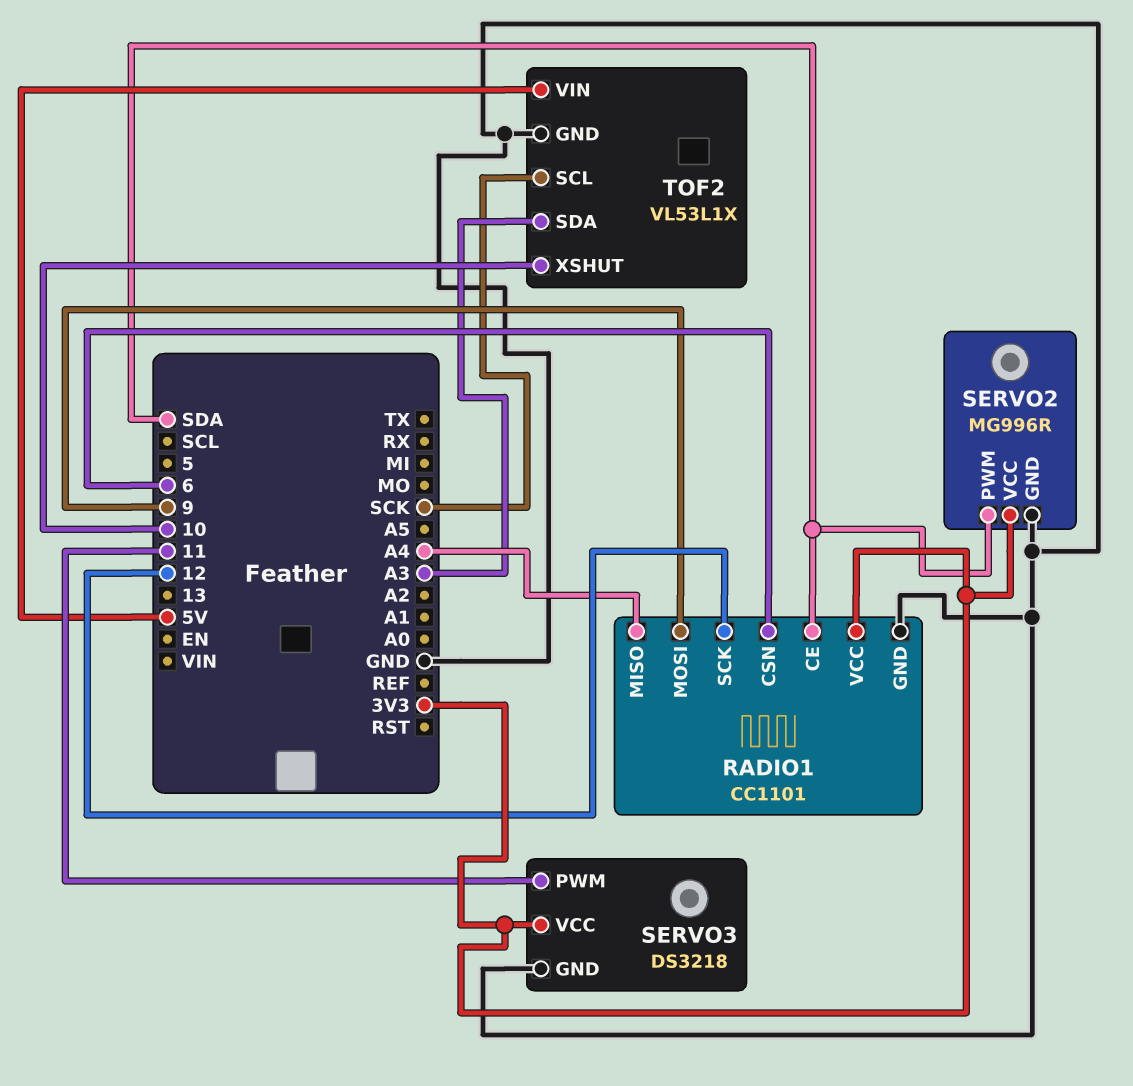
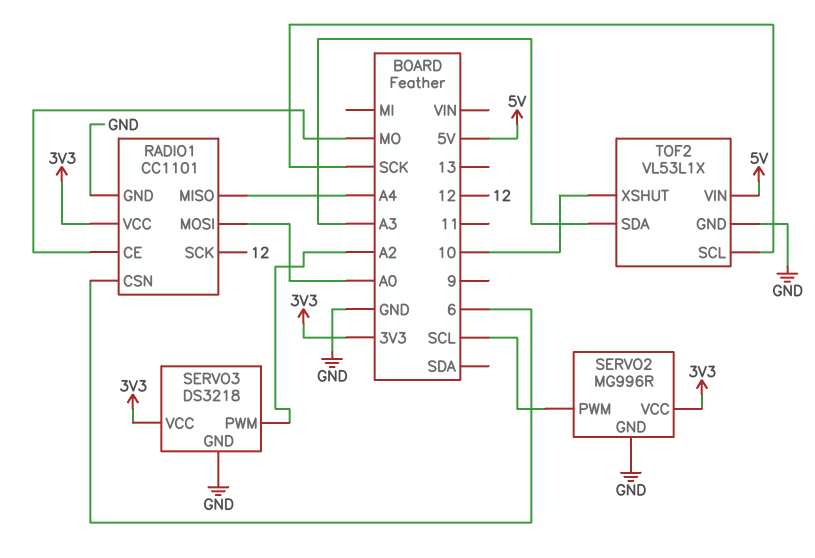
RADIO1 pin CE: SDA -> MO
RADIO1 pin MOSI: 9 -> A0
SERVO2 pin PWM: SDA -> SCL
SERVO3 pin PWM: 11 -> A2

